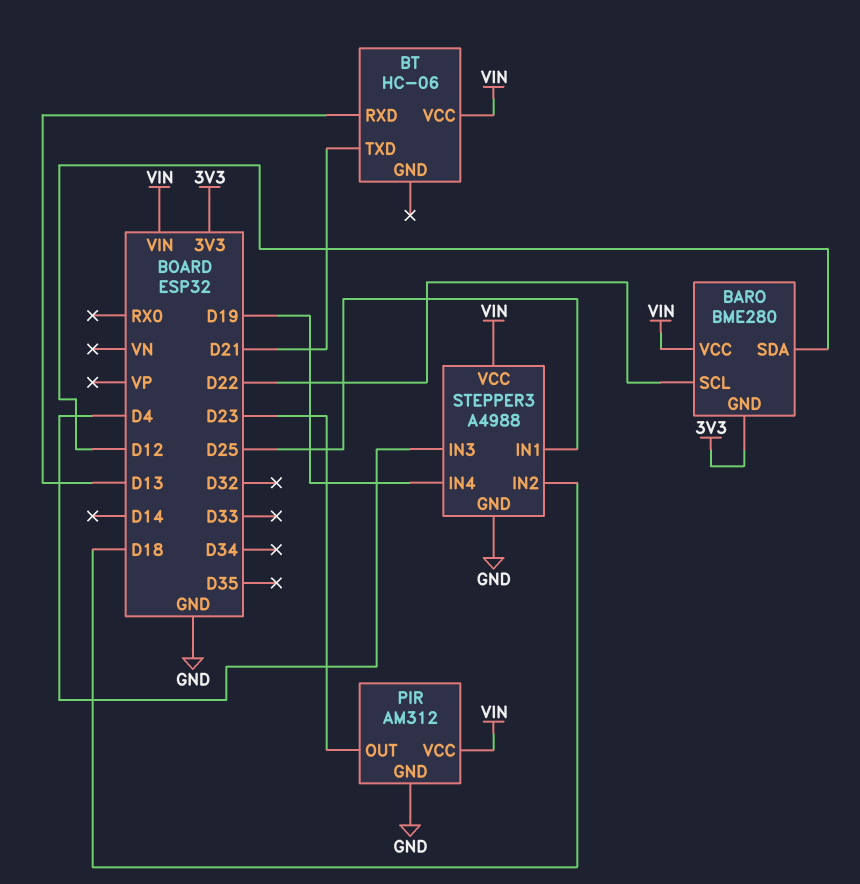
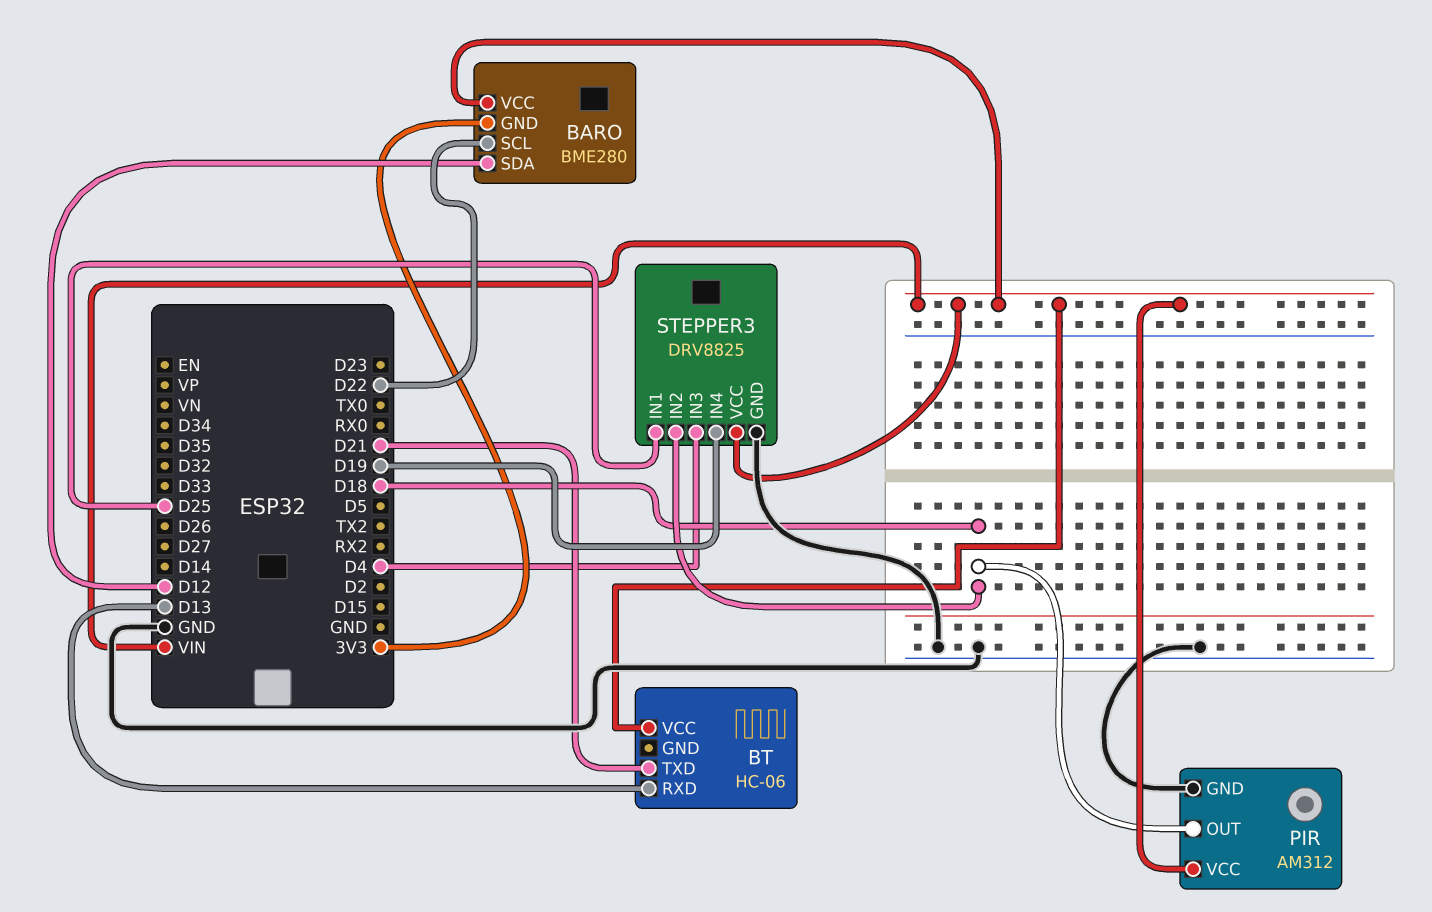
PIR pin OUT: D23 -> D18
STEPPER3: A4988 -> DRV8825

